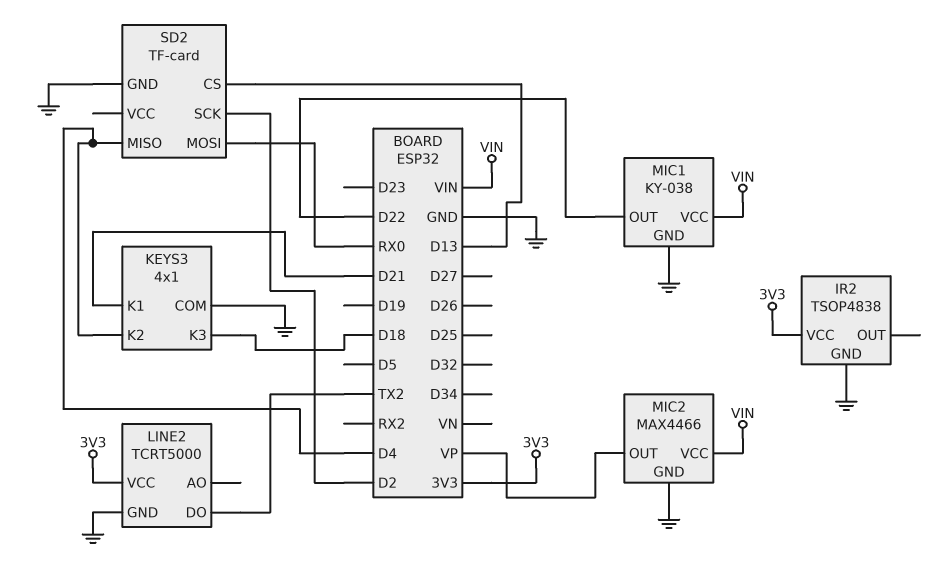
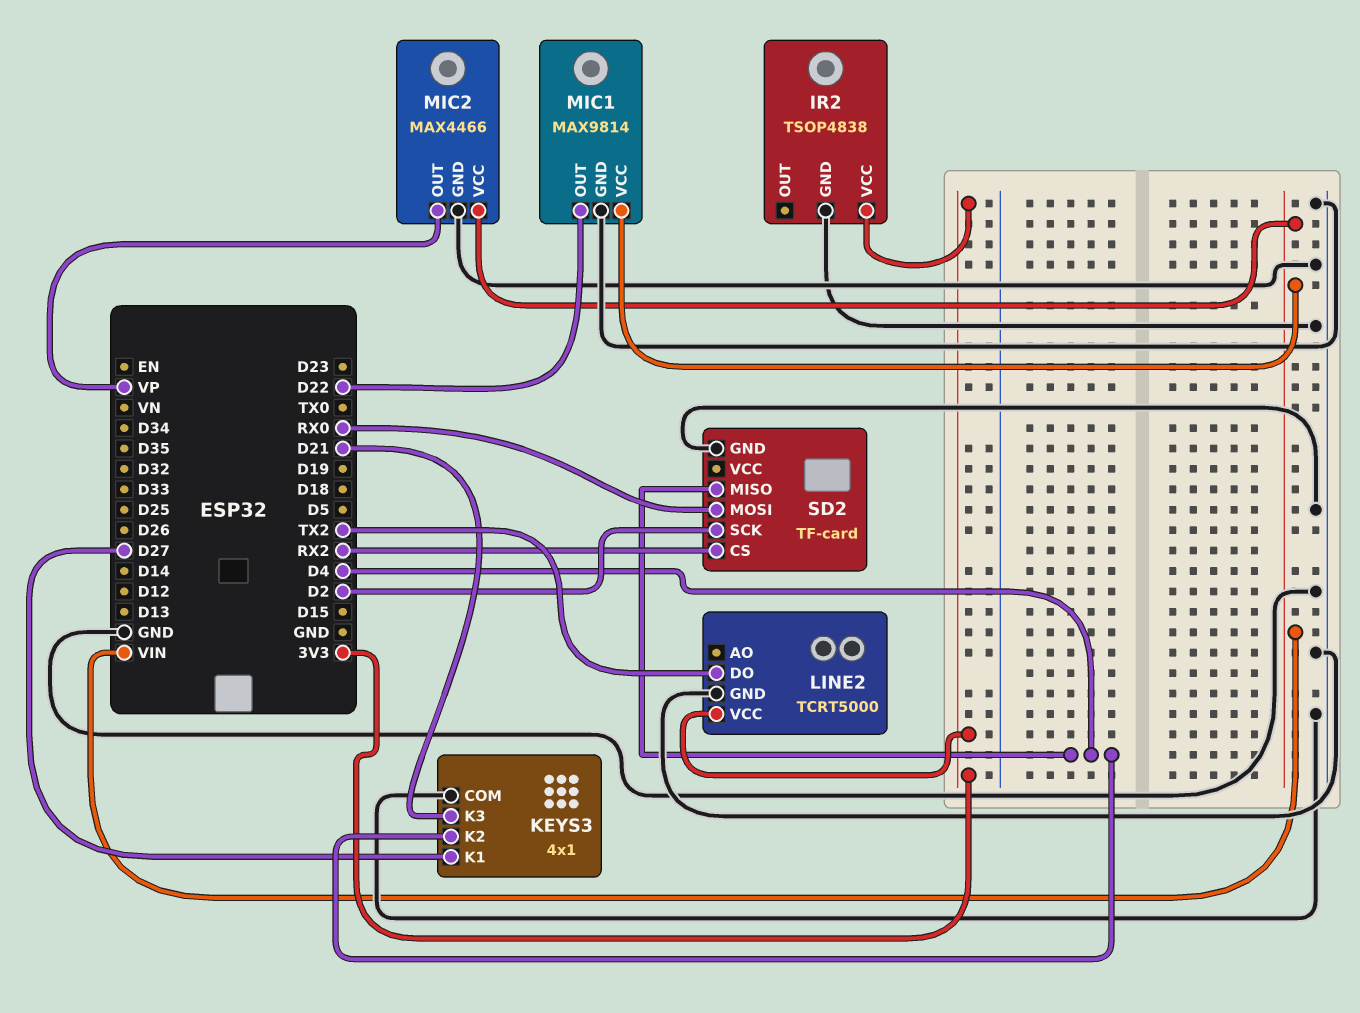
KEYS3 pin K1: D21 -> D27
KEYS3 pin K3: D18 -> D21
MIC1: KY-038 -> MAX9814
SD2 pin CS: D13 -> RX2

